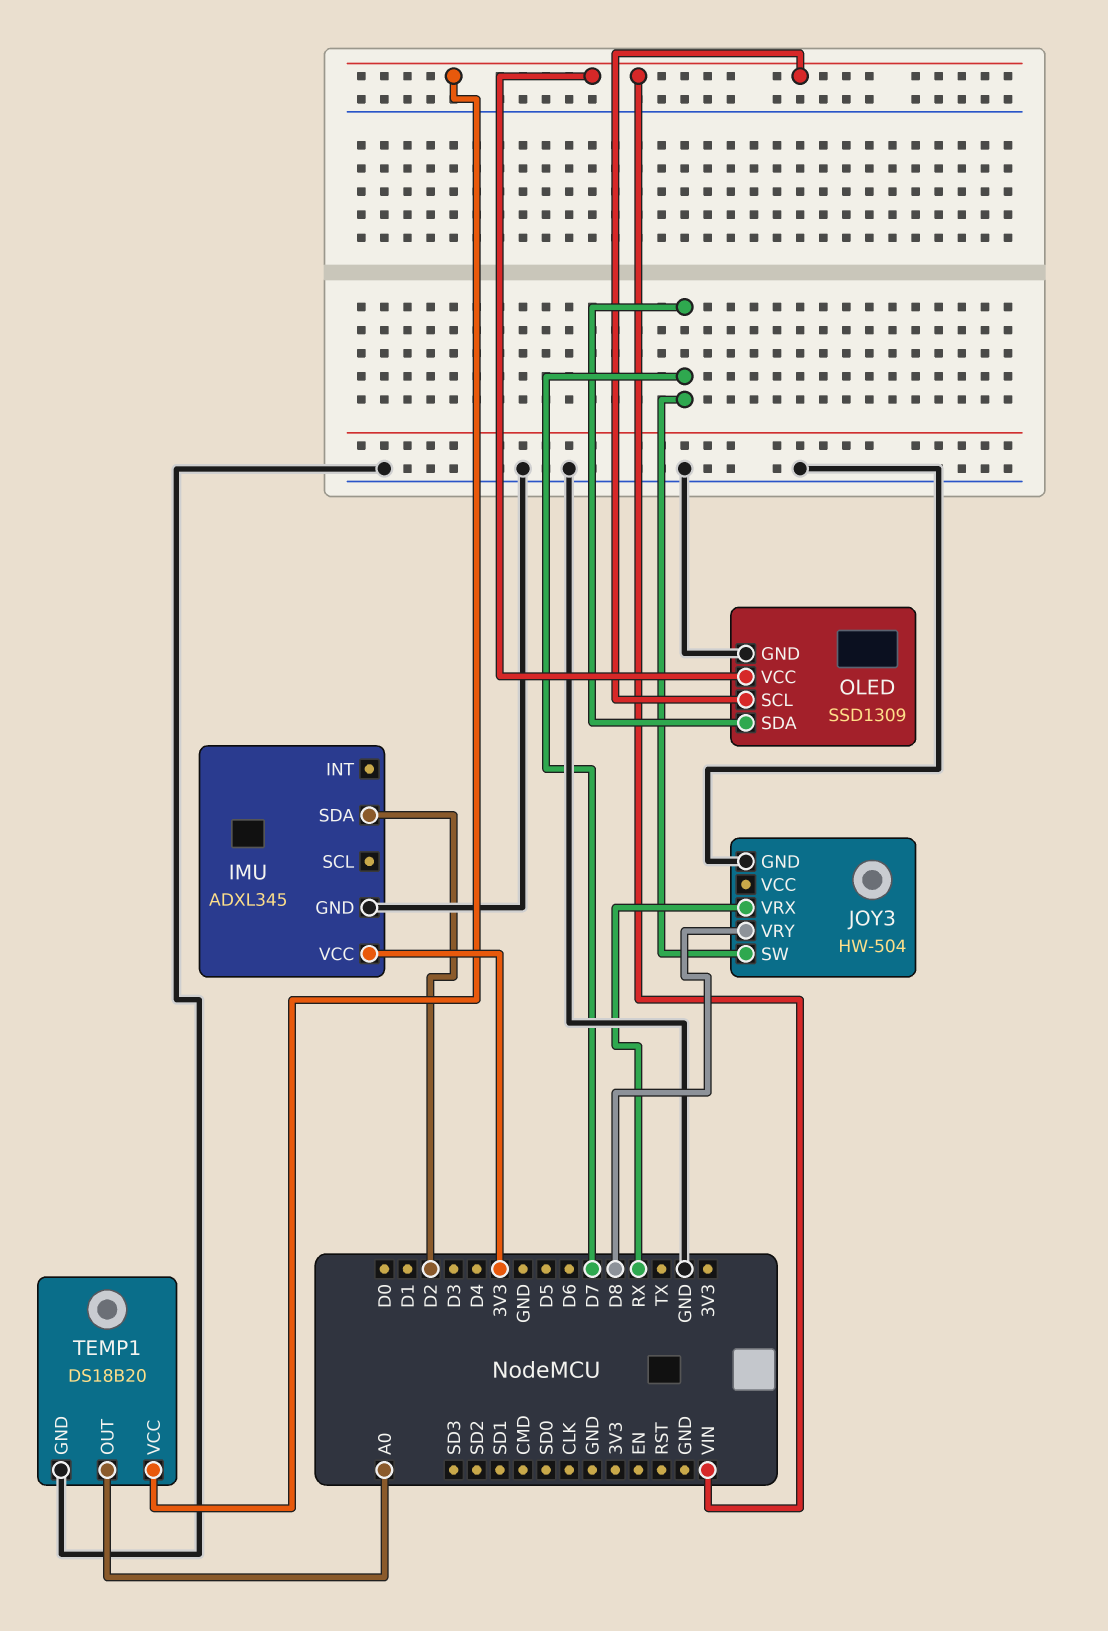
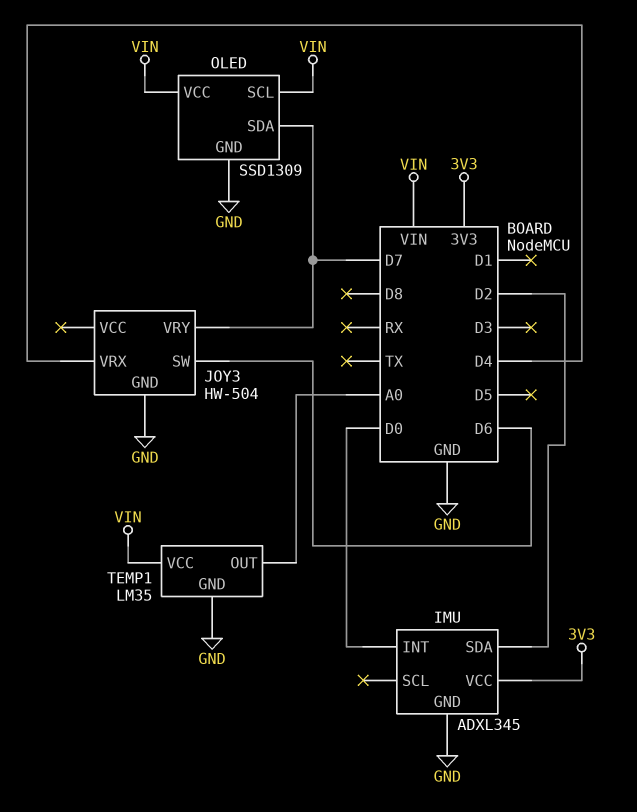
IMU pin INT: none -> D0
JOY3 pin SW: D7 -> D6
JOY3 pin VRX: RX -> D4
JOY3 pin VRY: D8 -> D7
TEMP1: DS18B20 -> LM35

